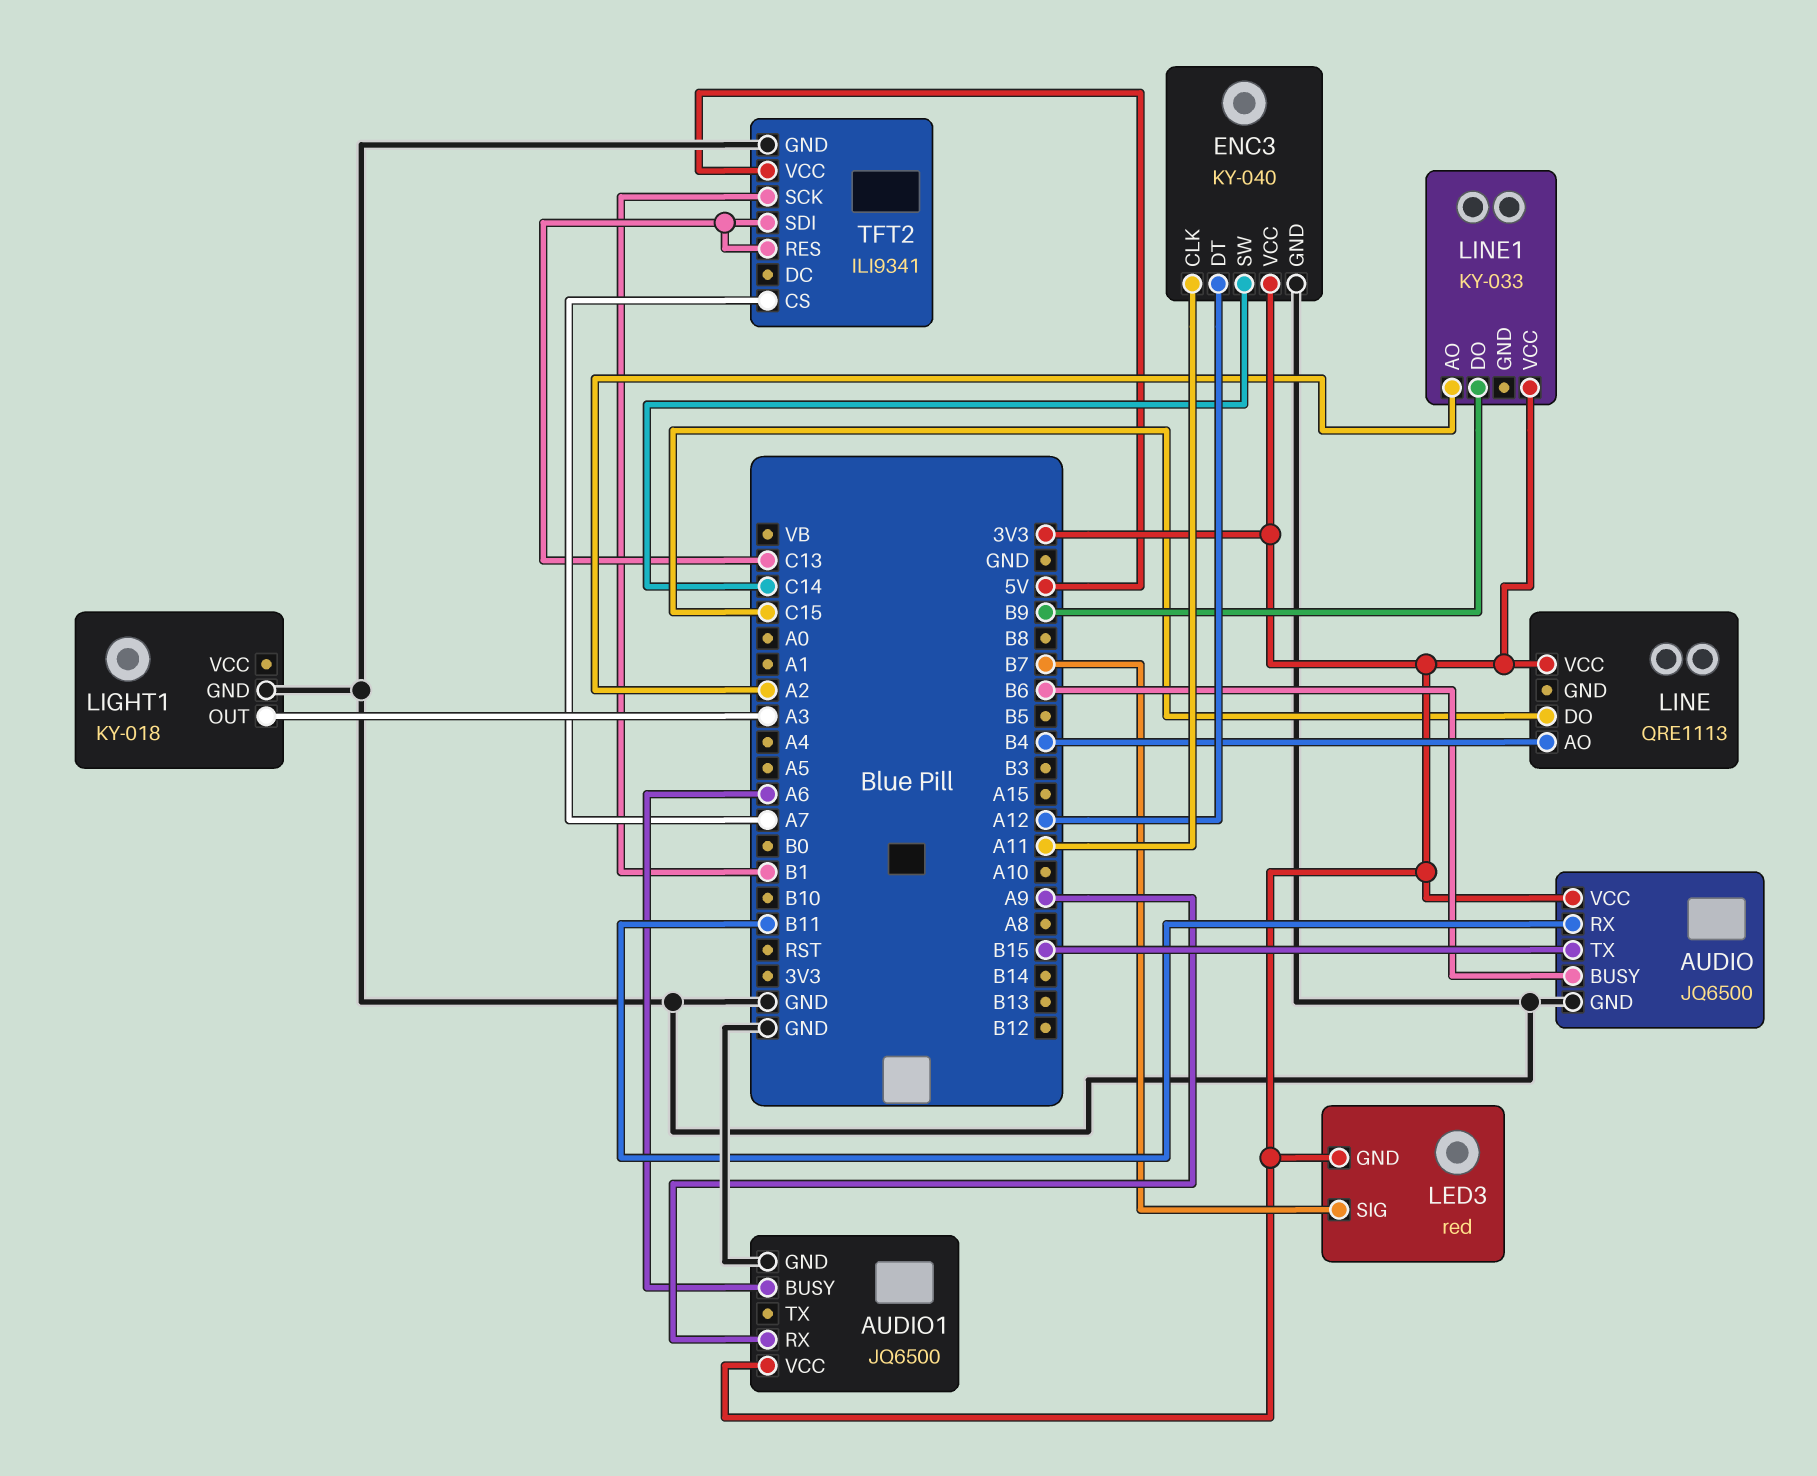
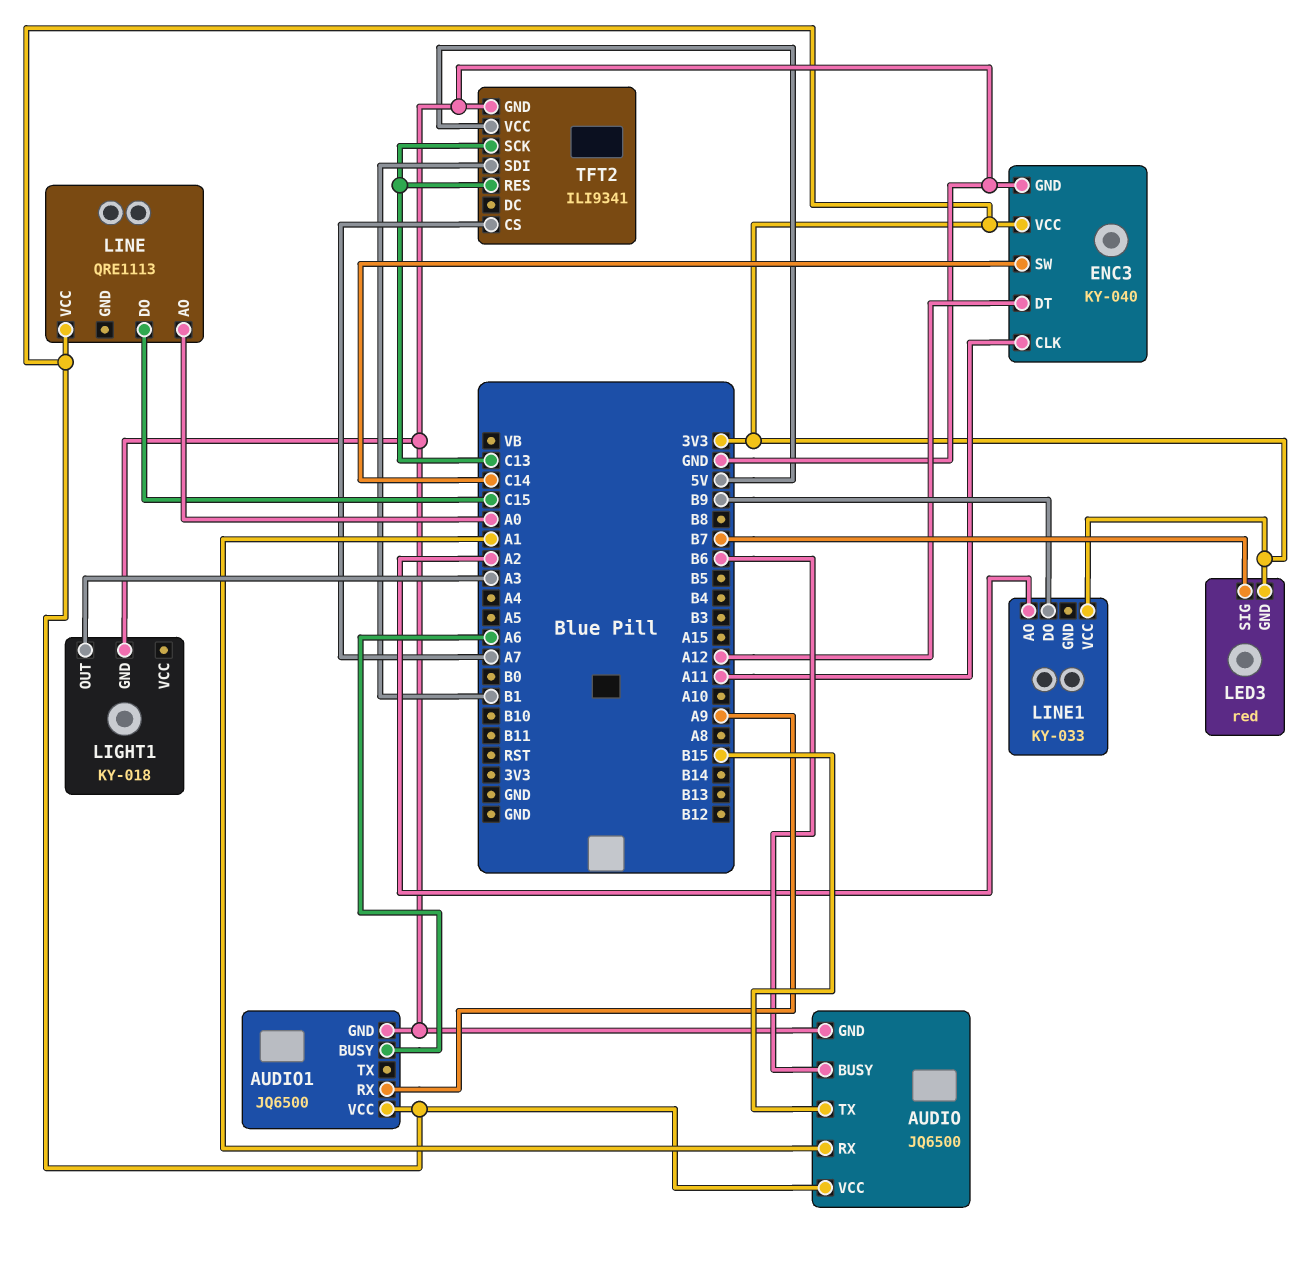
AUDIO pin RX: B11 -> A1
LINE pin AO: B4 -> A0
TFT2 pin SCK: B1 -> C13
TFT2 pin SDI: C13 -> B1

